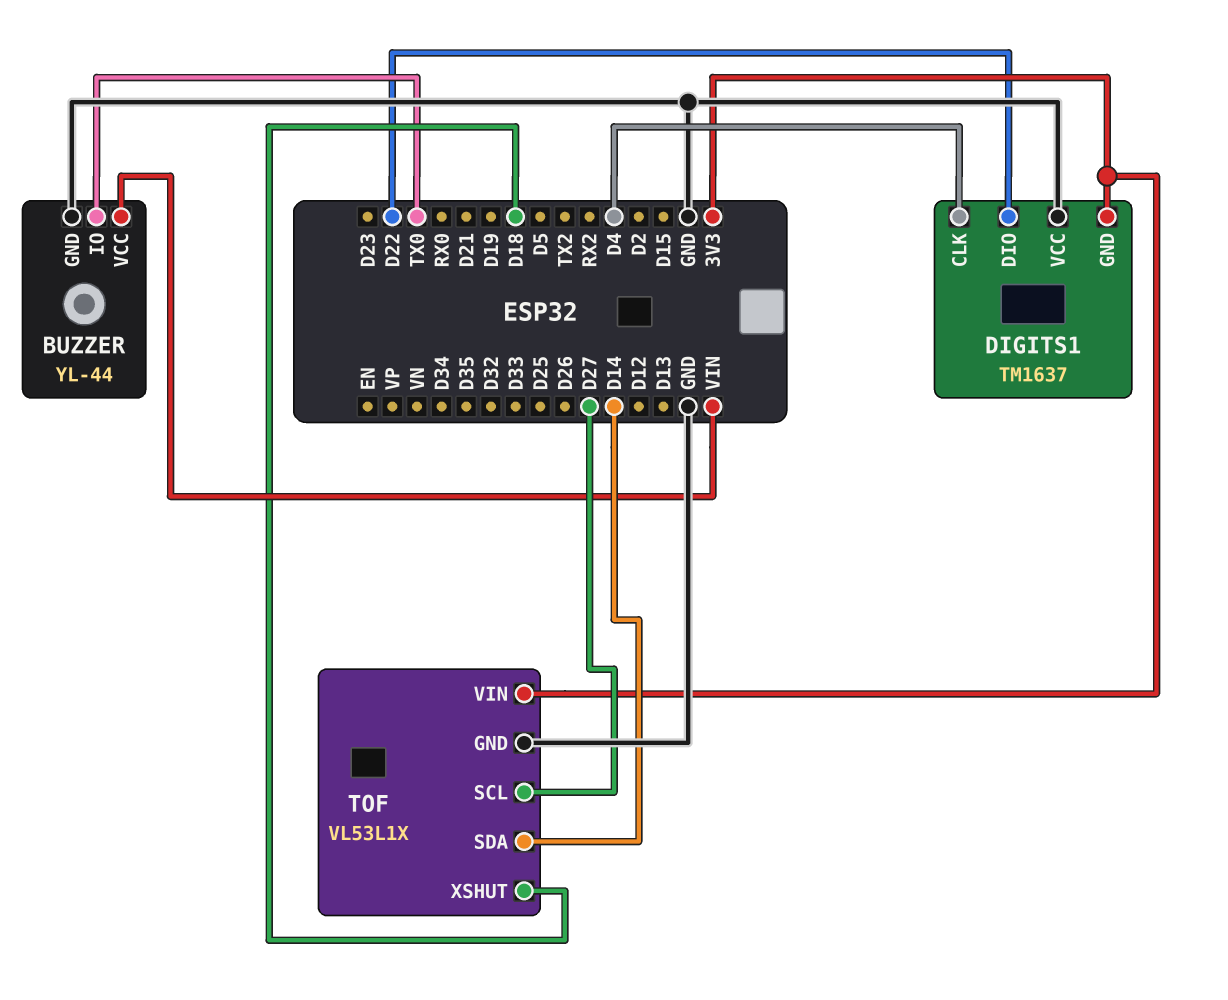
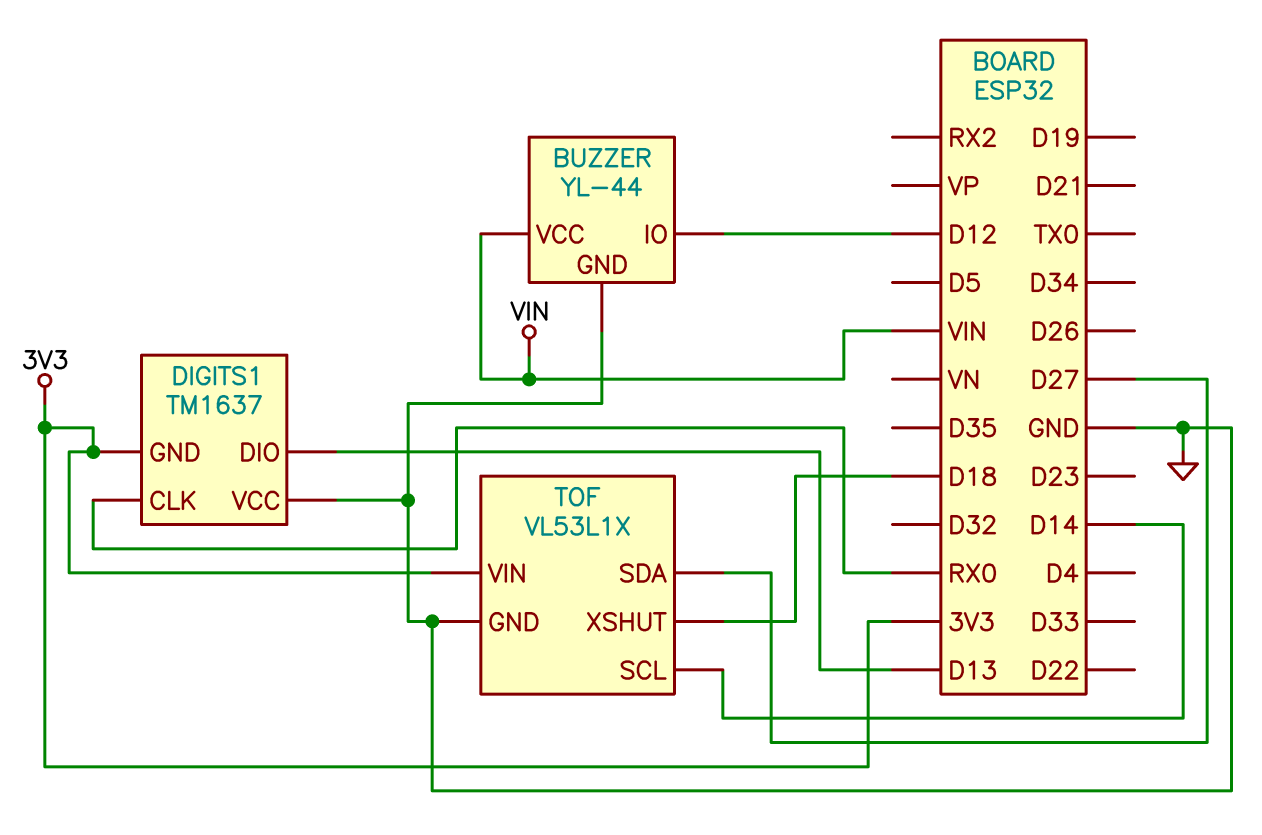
BUZZER pin IO: TX0 -> D12
DIGITS1 pin CLK: D4 -> RX0
DIGITS1 pin DIO: D22 -> D13
TOF pin SCL: D27 -> D14
TOF pin SDA: D14 -> D27

